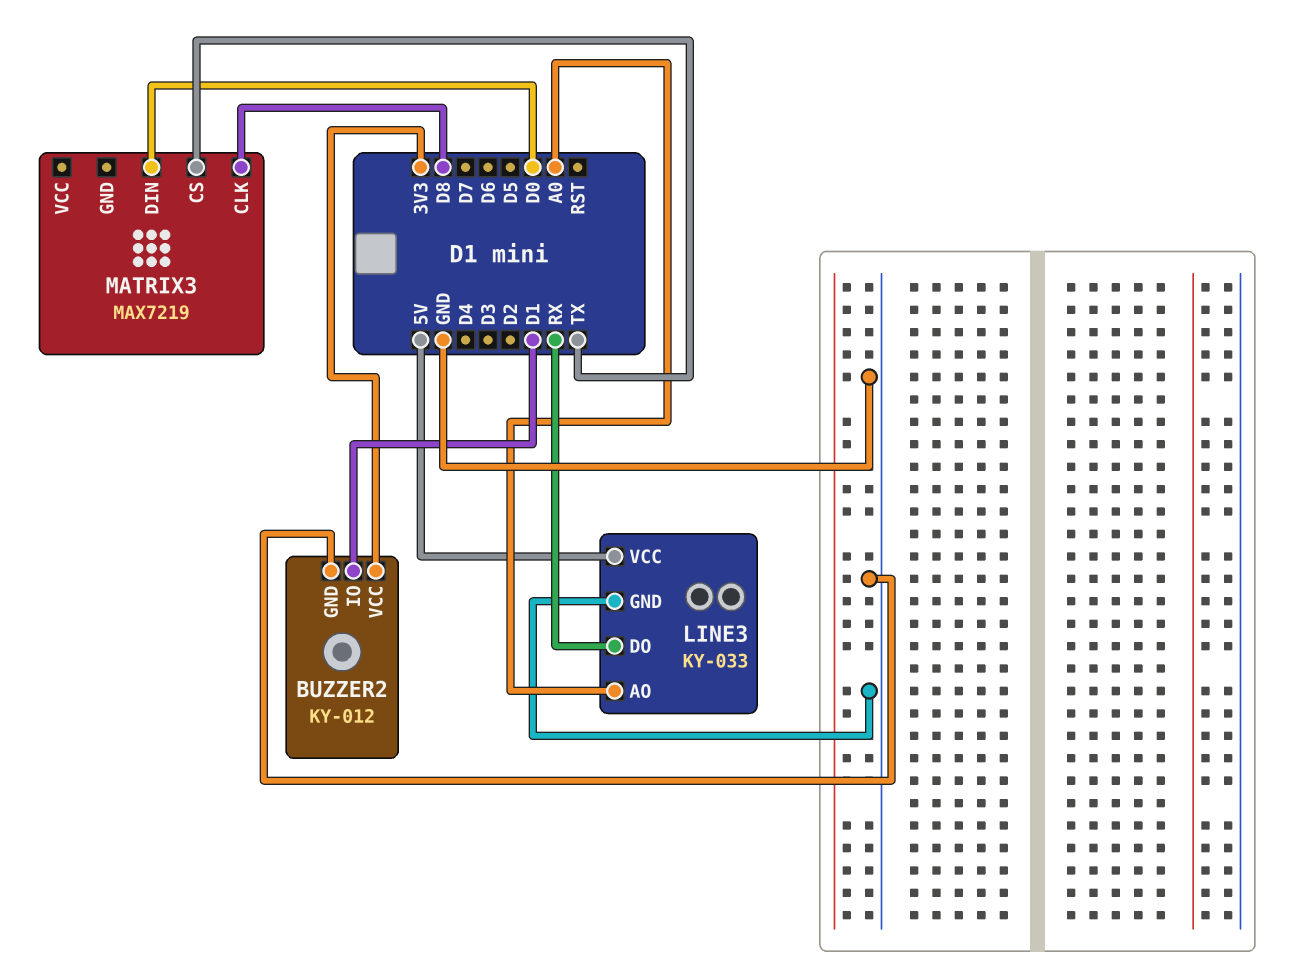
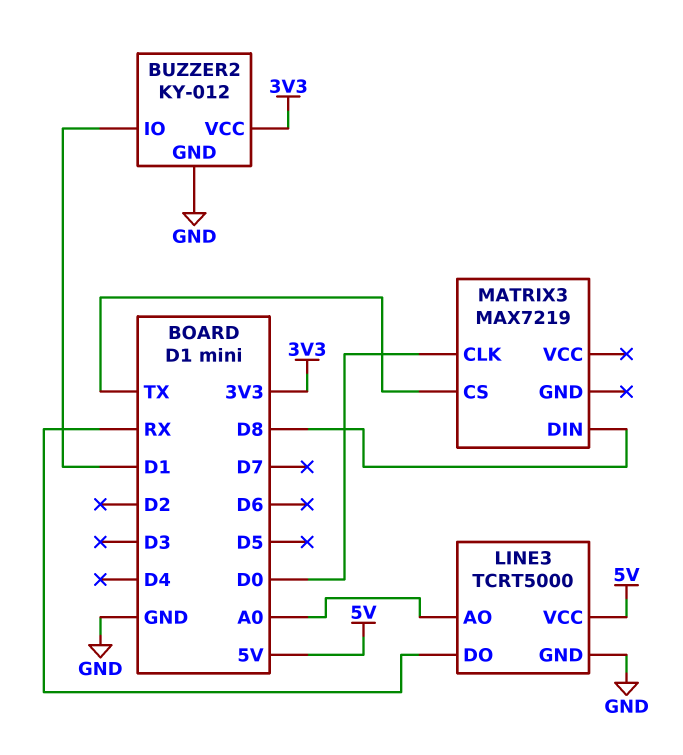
LINE3: KY-033 -> TCRT5000
MATRIX3 pin CLK: D8 -> D0
MATRIX3 pin DIN: D0 -> D8

